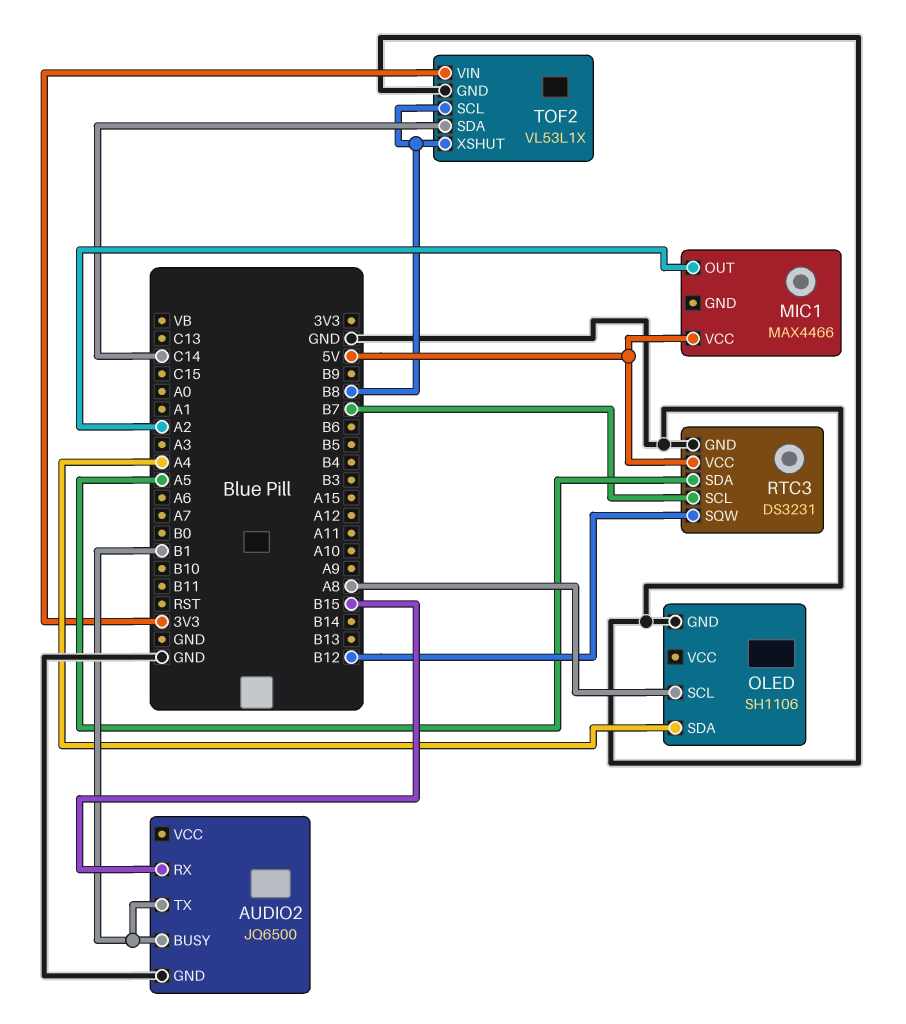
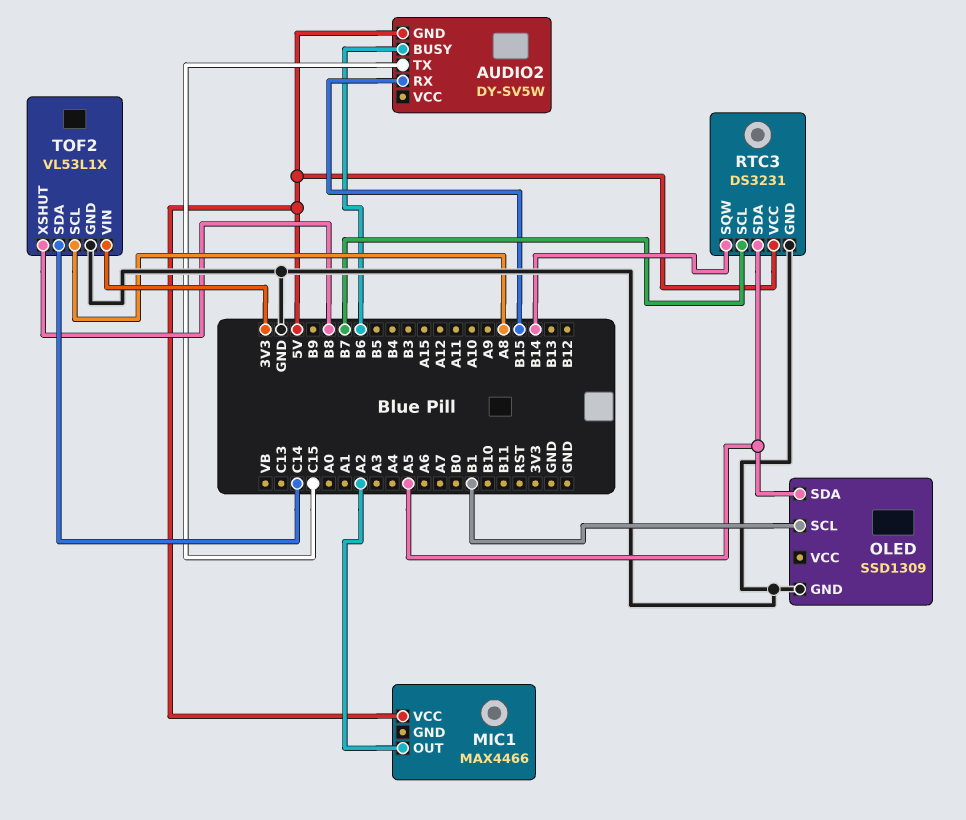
AUDIO2: JQ6500 -> DY-SV5W
AUDIO2 pin BUSY: B1 -> B6
AUDIO2 pin GND: GND -> 5V
AUDIO2 pin TX: B1 -> C15
OLED: SH1106 -> SSD1309
OLED pin SCL: A8 -> B1
OLED pin SDA: A4 -> A5
RTC3 pin SQW: B12 -> B14
TOF2 pin SCL: B8 -> A8

